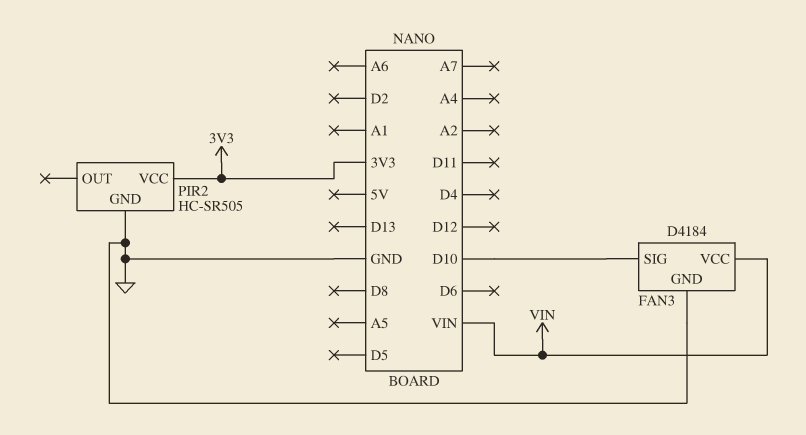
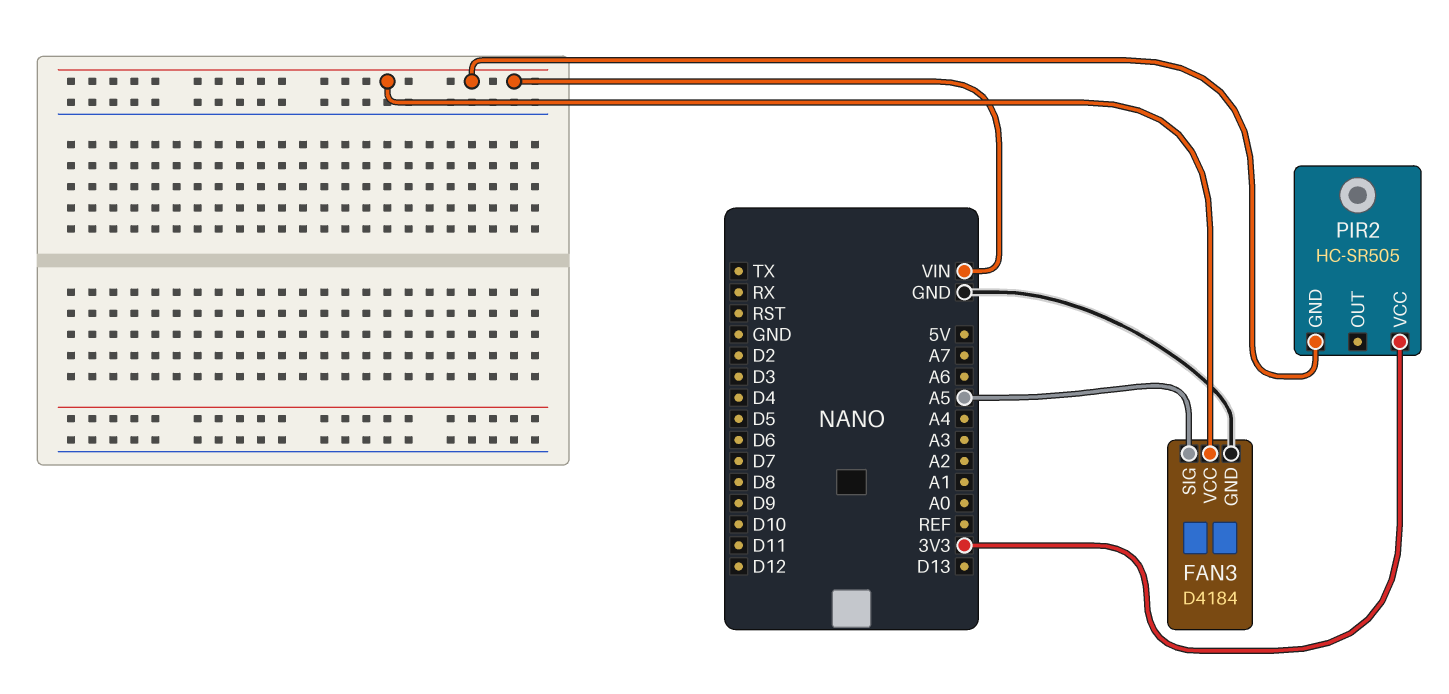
FAN3 pin SIG: D10 -> A5
PIR2 pin GND: GND -> VIN

